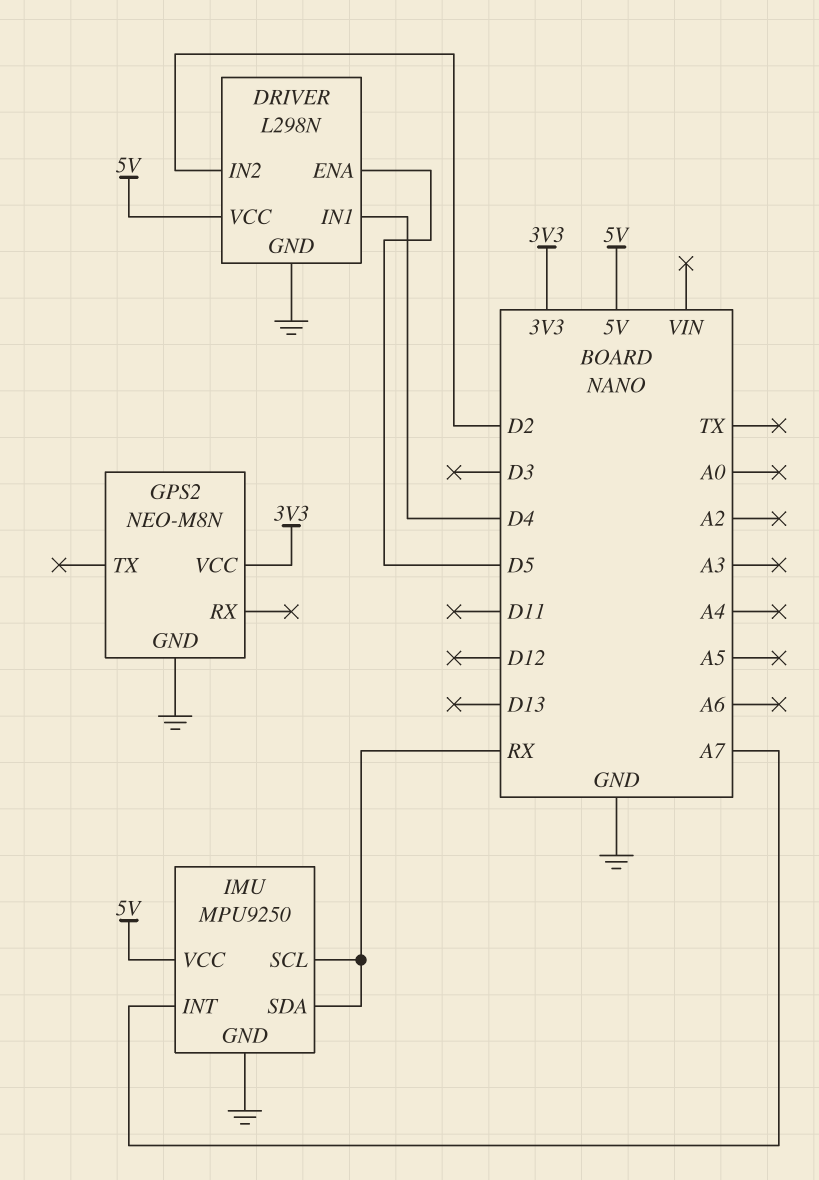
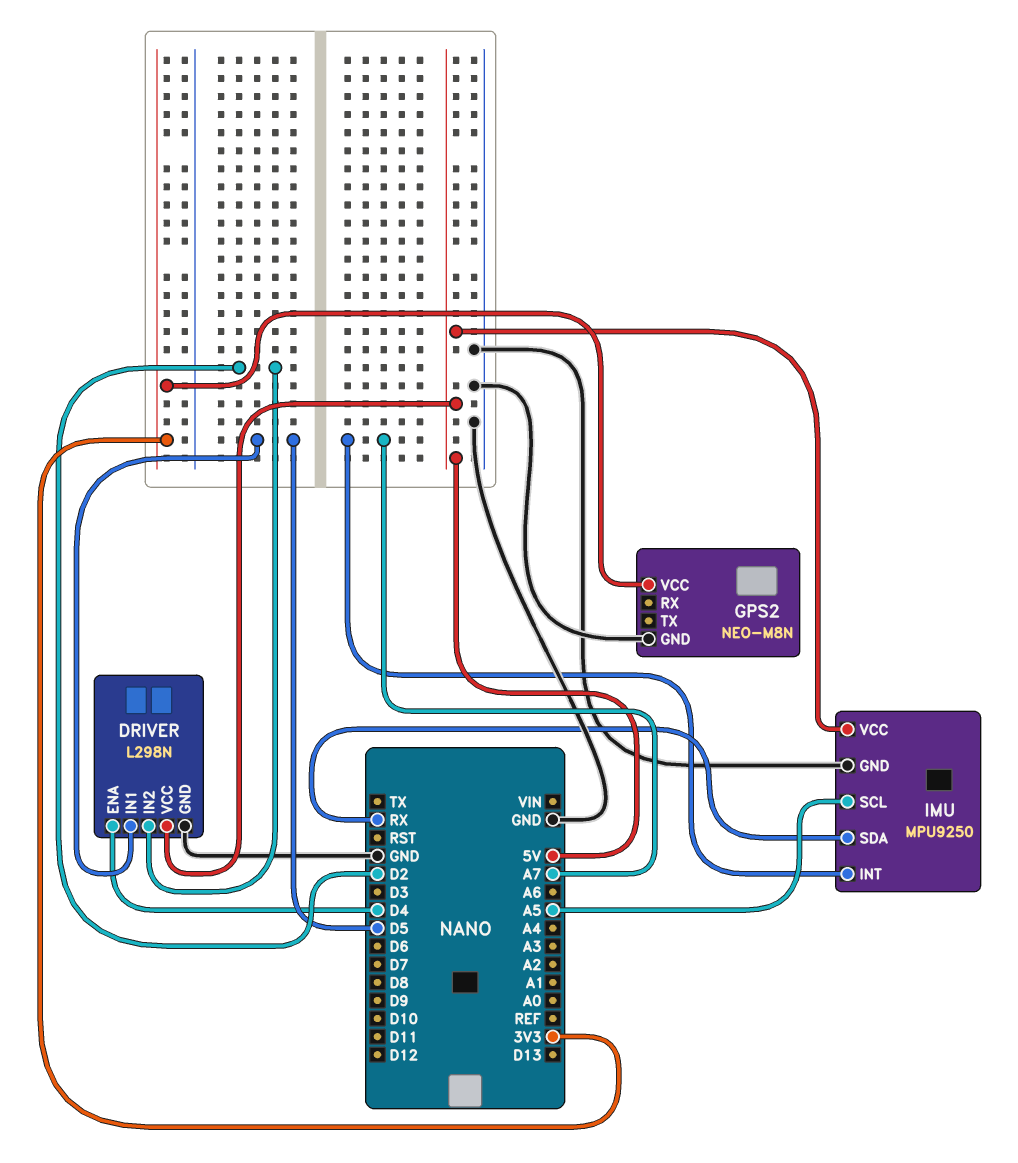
DRIVER pin ENA: D5 -> D4
DRIVER pin IN1: D4 -> D5
IMU pin SCL: RX -> A5

